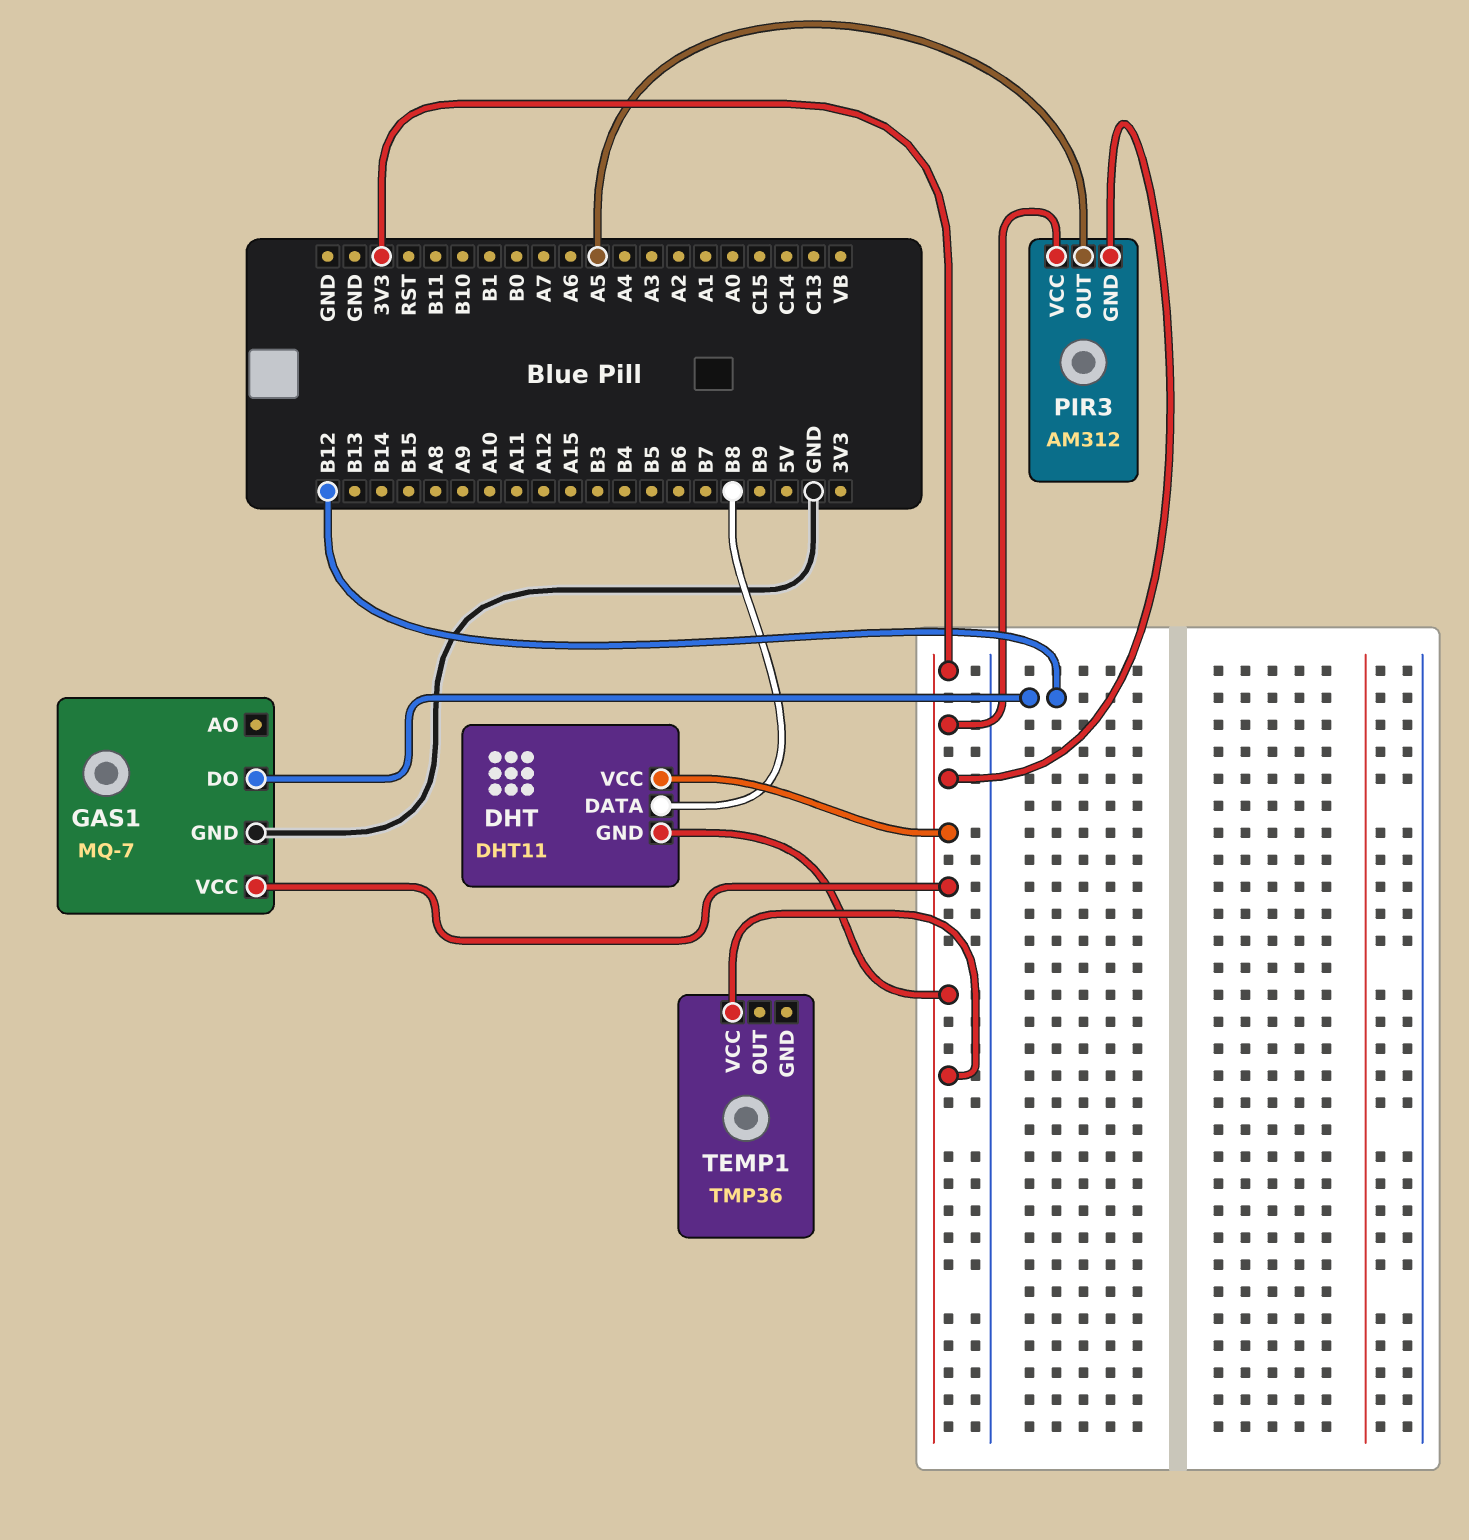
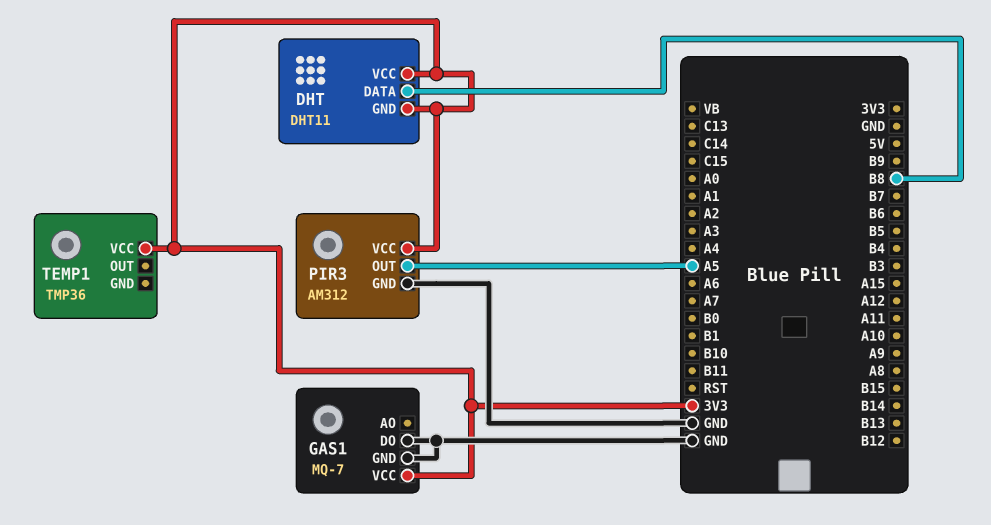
GAS1 pin DO: B12 -> GND
PIR3 pin GND: 3V3 -> GND

